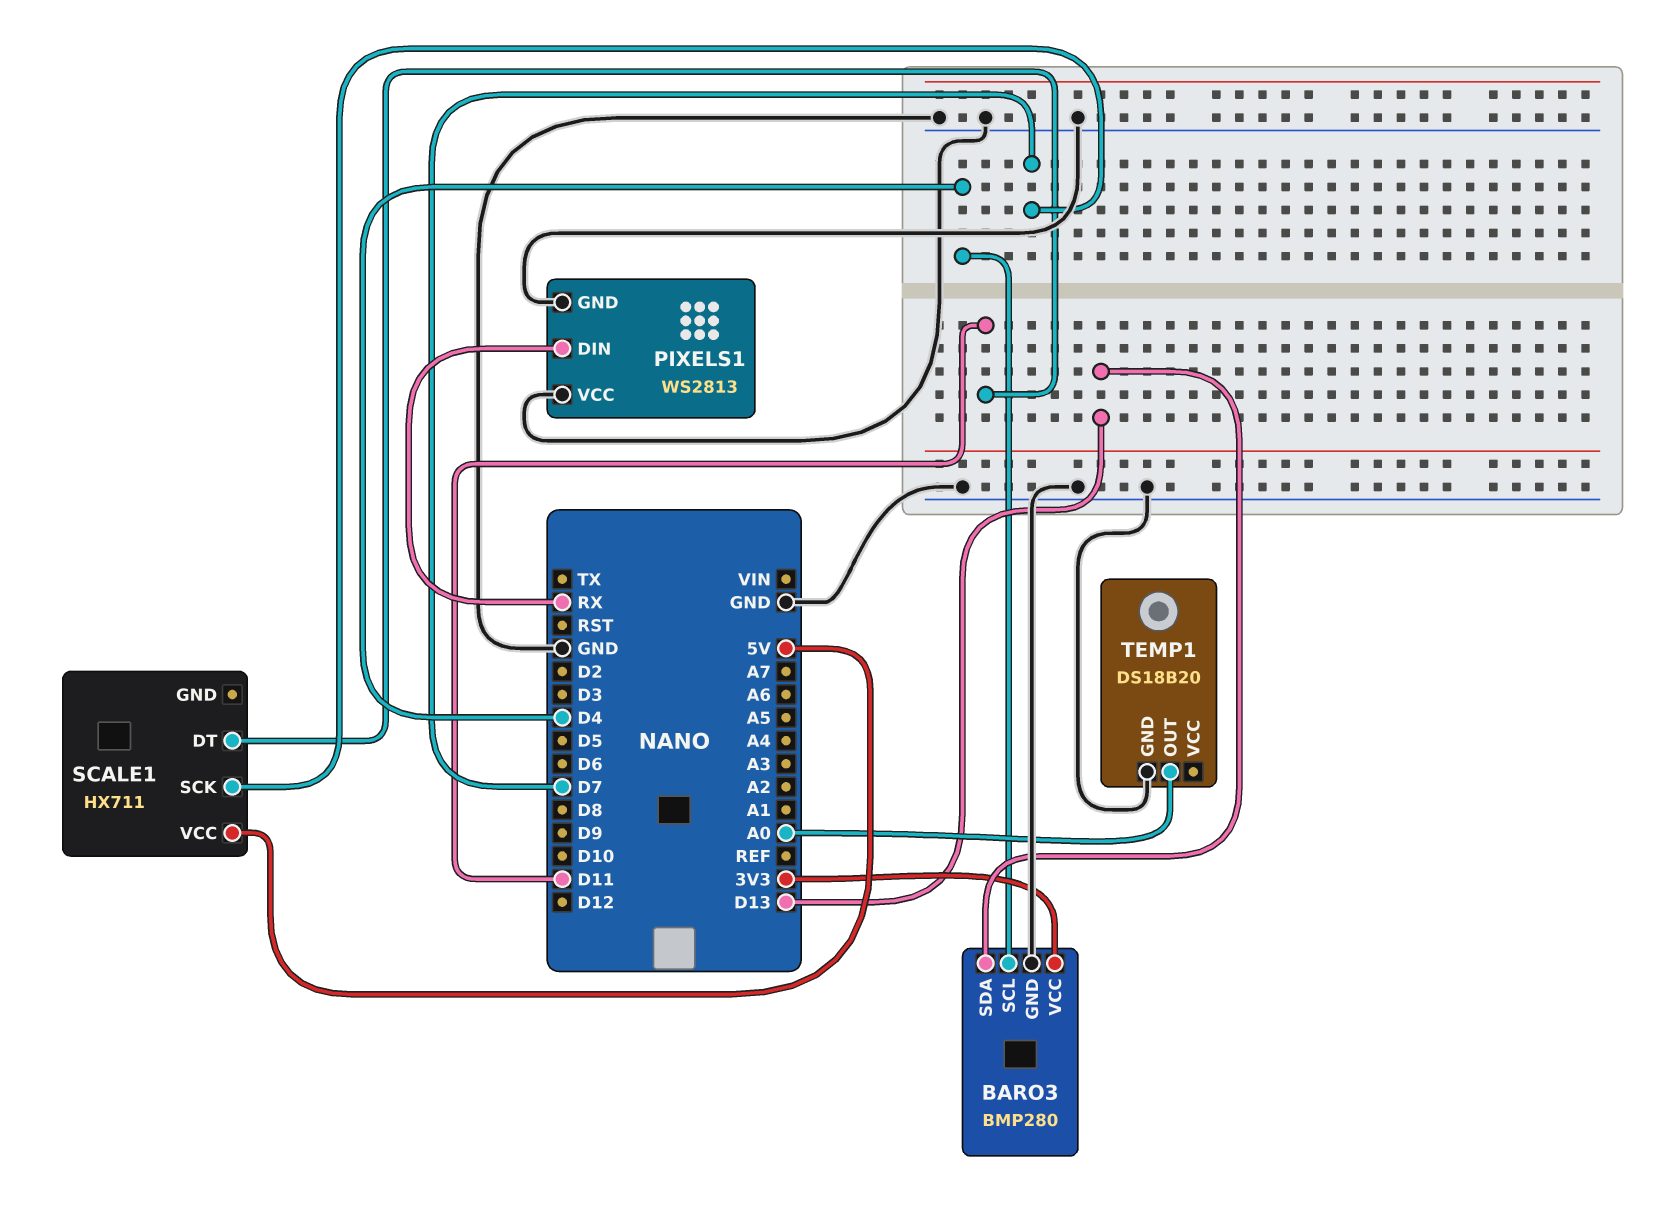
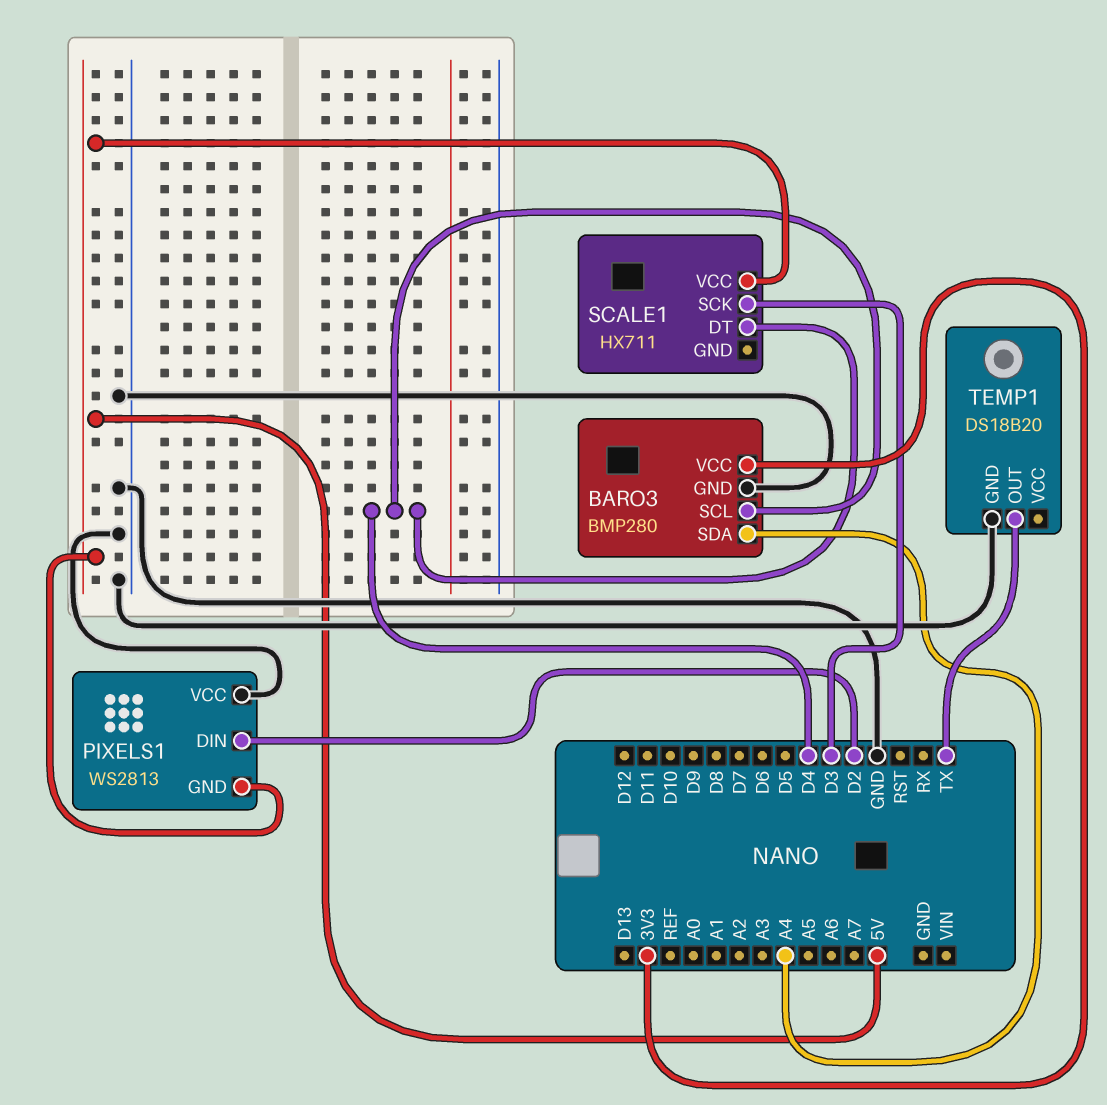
BARO3 pin SDA: D13 -> A4
PIXELS1 pin DIN: RX -> D2
PIXELS1 pin GND: GND -> 5V
SCALE1 pin DT: D11 -> D4
SCALE1 pin SCK: D7 -> D3
TEMP1 pin OUT: A0 -> TX

